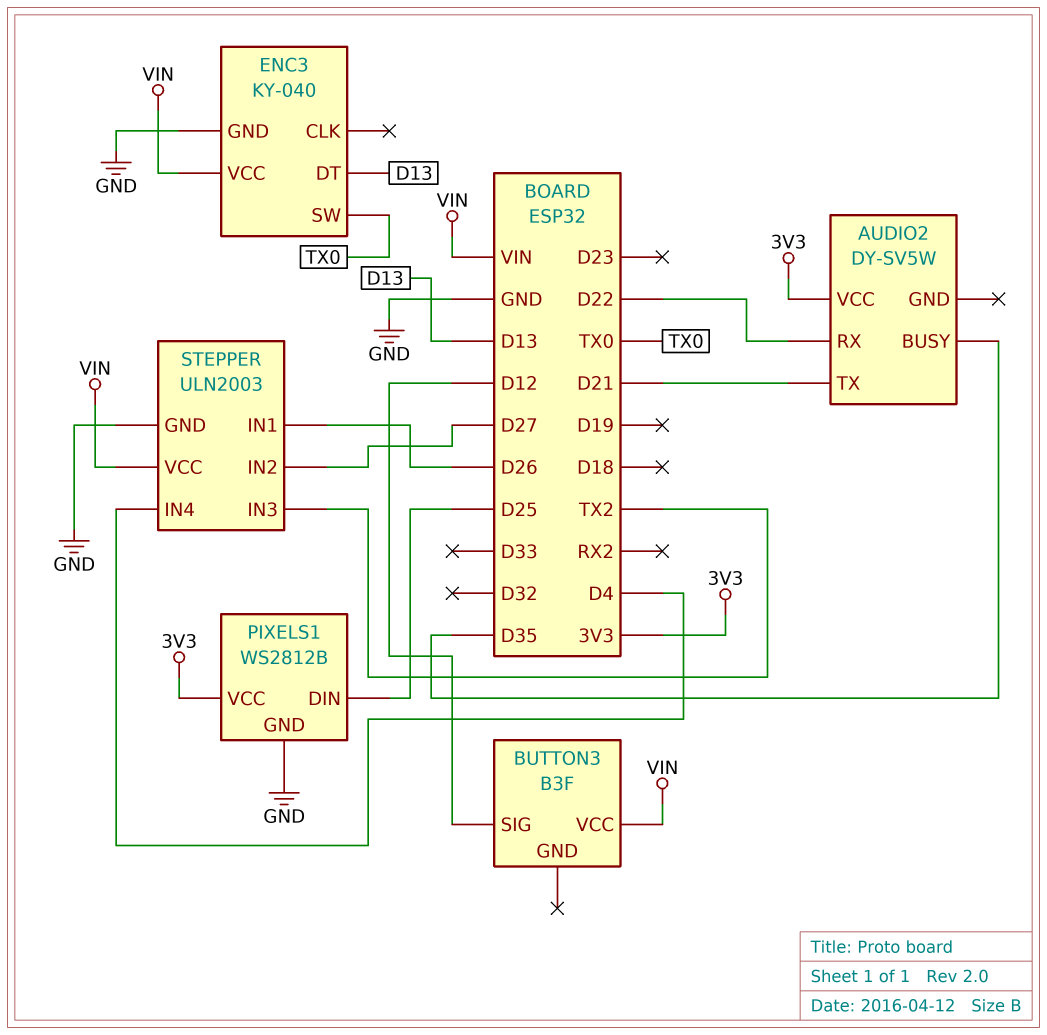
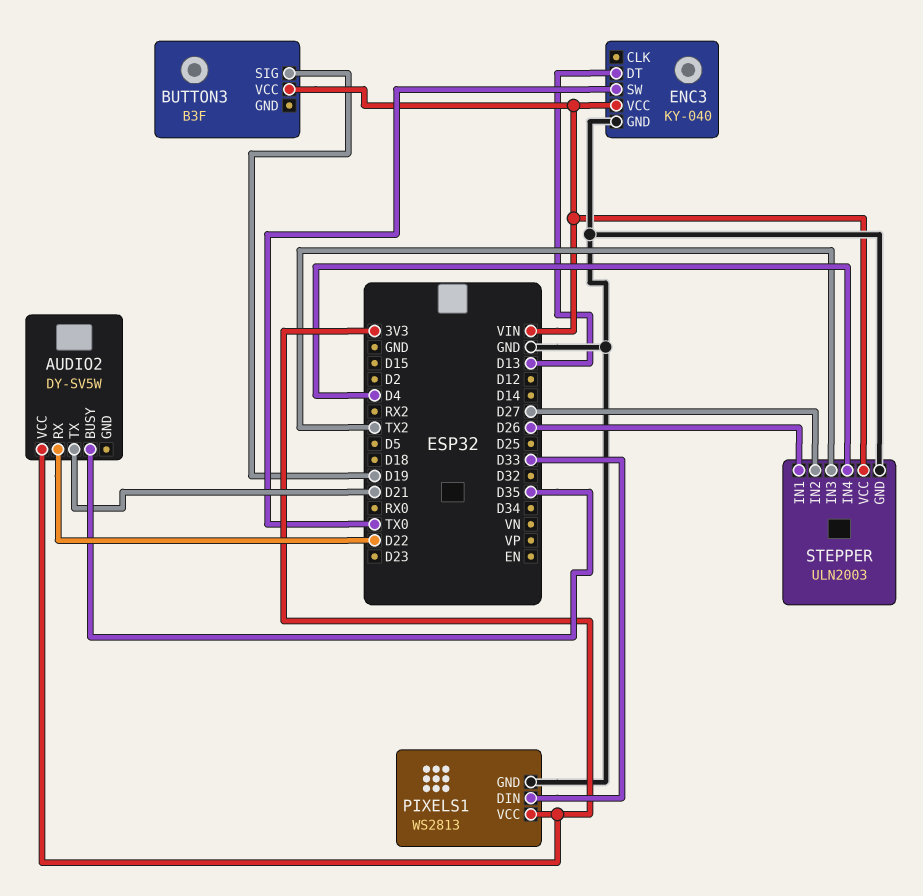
BUTTON3 pin SIG: D12 -> D19
PIXELS1: WS2812B -> WS2813
PIXELS1 pin DIN: D25 -> D33

